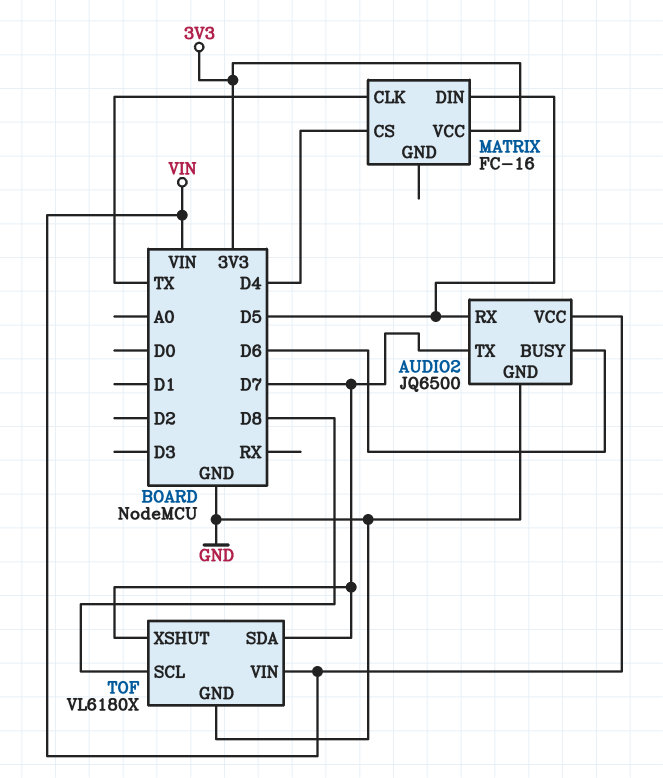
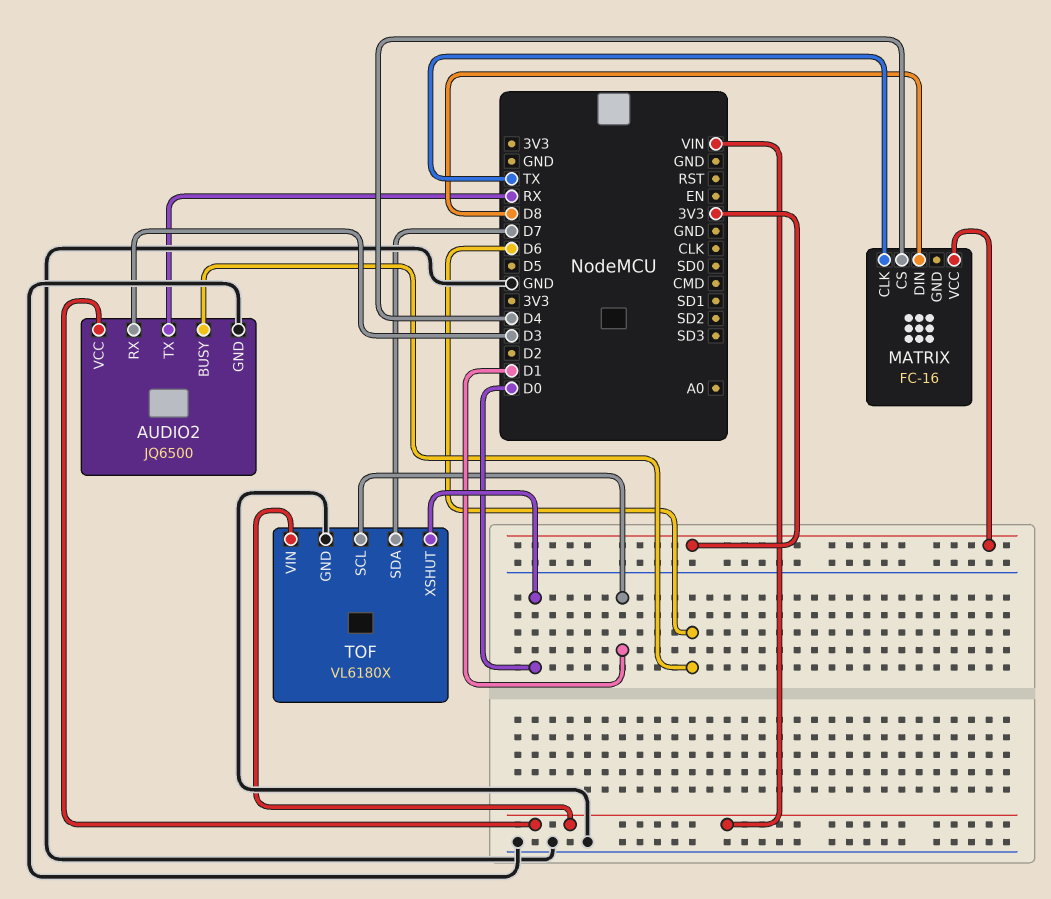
AUDIO2 pin RX: D5 -> D3
AUDIO2 pin TX: D7 -> RX
MATRIX pin DIN: D5 -> D8
TOF pin SCL: D8 -> D1
TOF pin XSHUT: D7 -> D0

